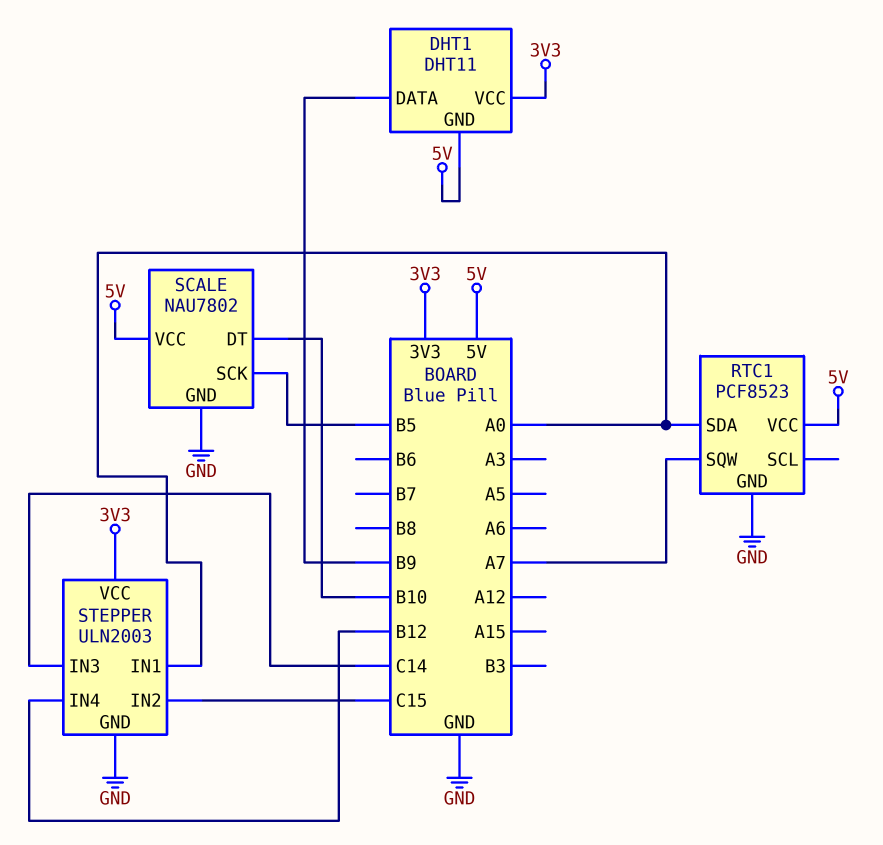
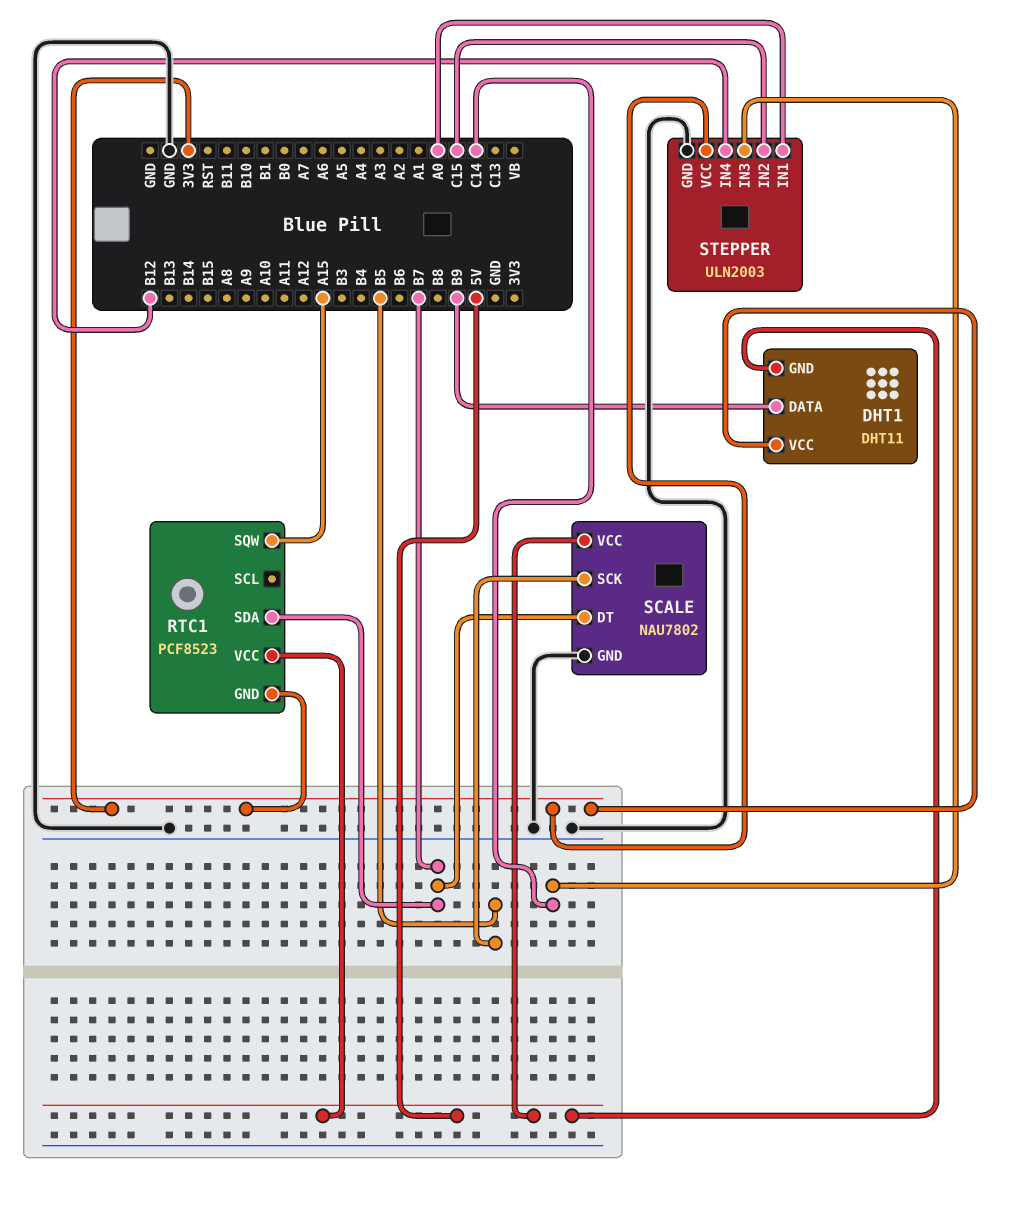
RTC1 pin GND: GND -> 3V3
RTC1 pin SDA: A0 -> B7
RTC1 pin SQW: A7 -> A15
SCALE pin DT: B10 -> B7

